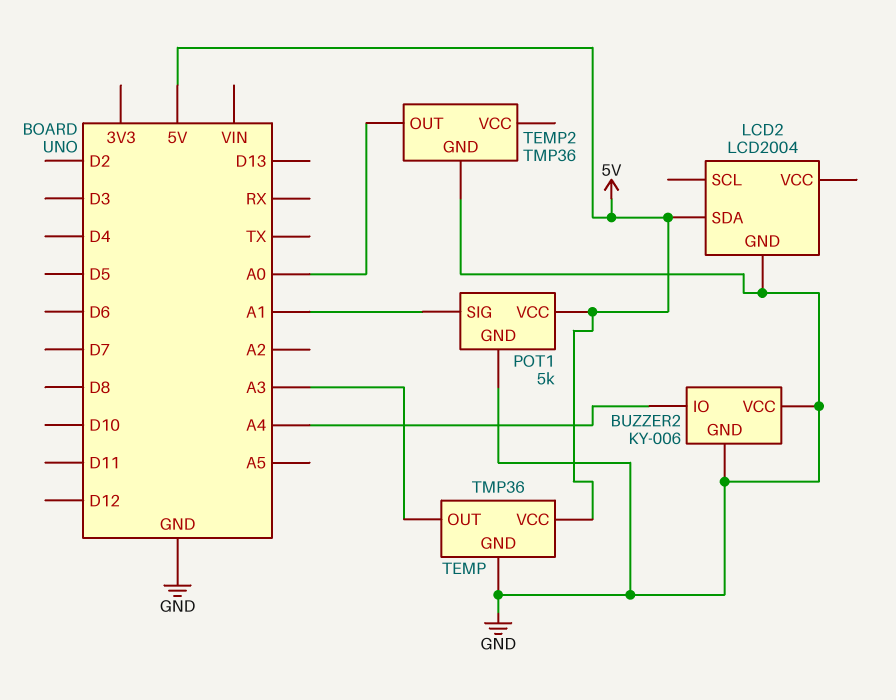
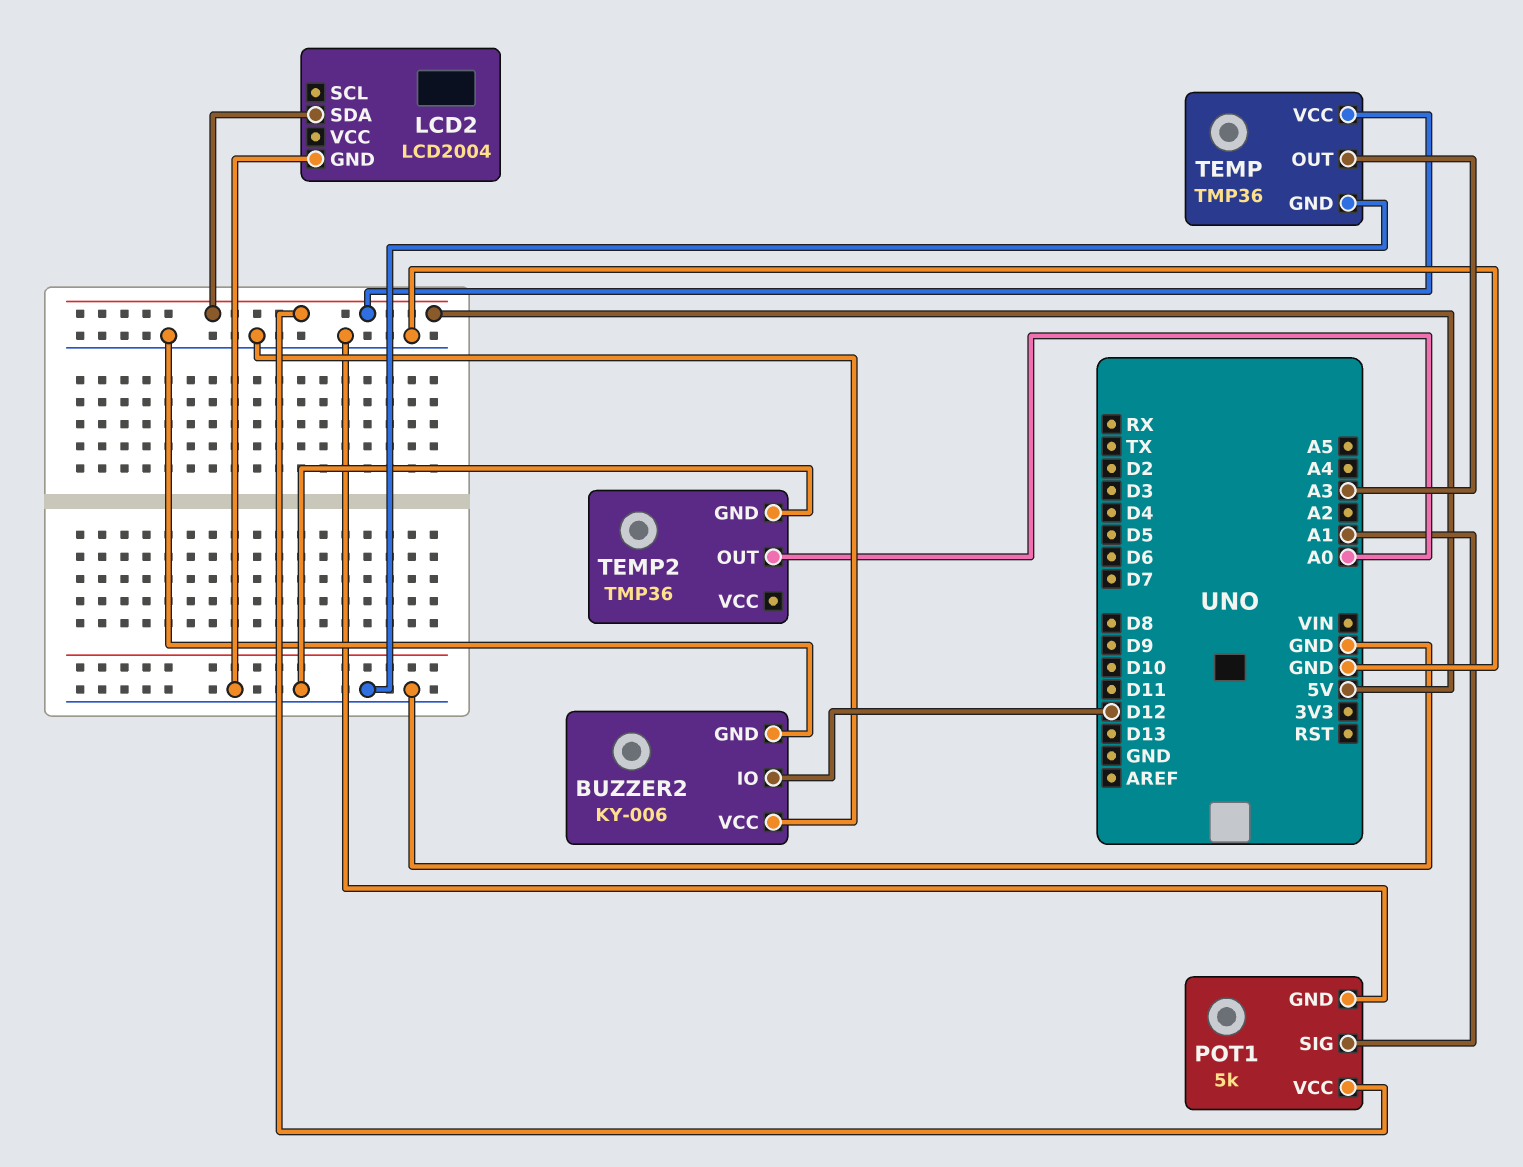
BUZZER2 pin IO: A4 -> D12

